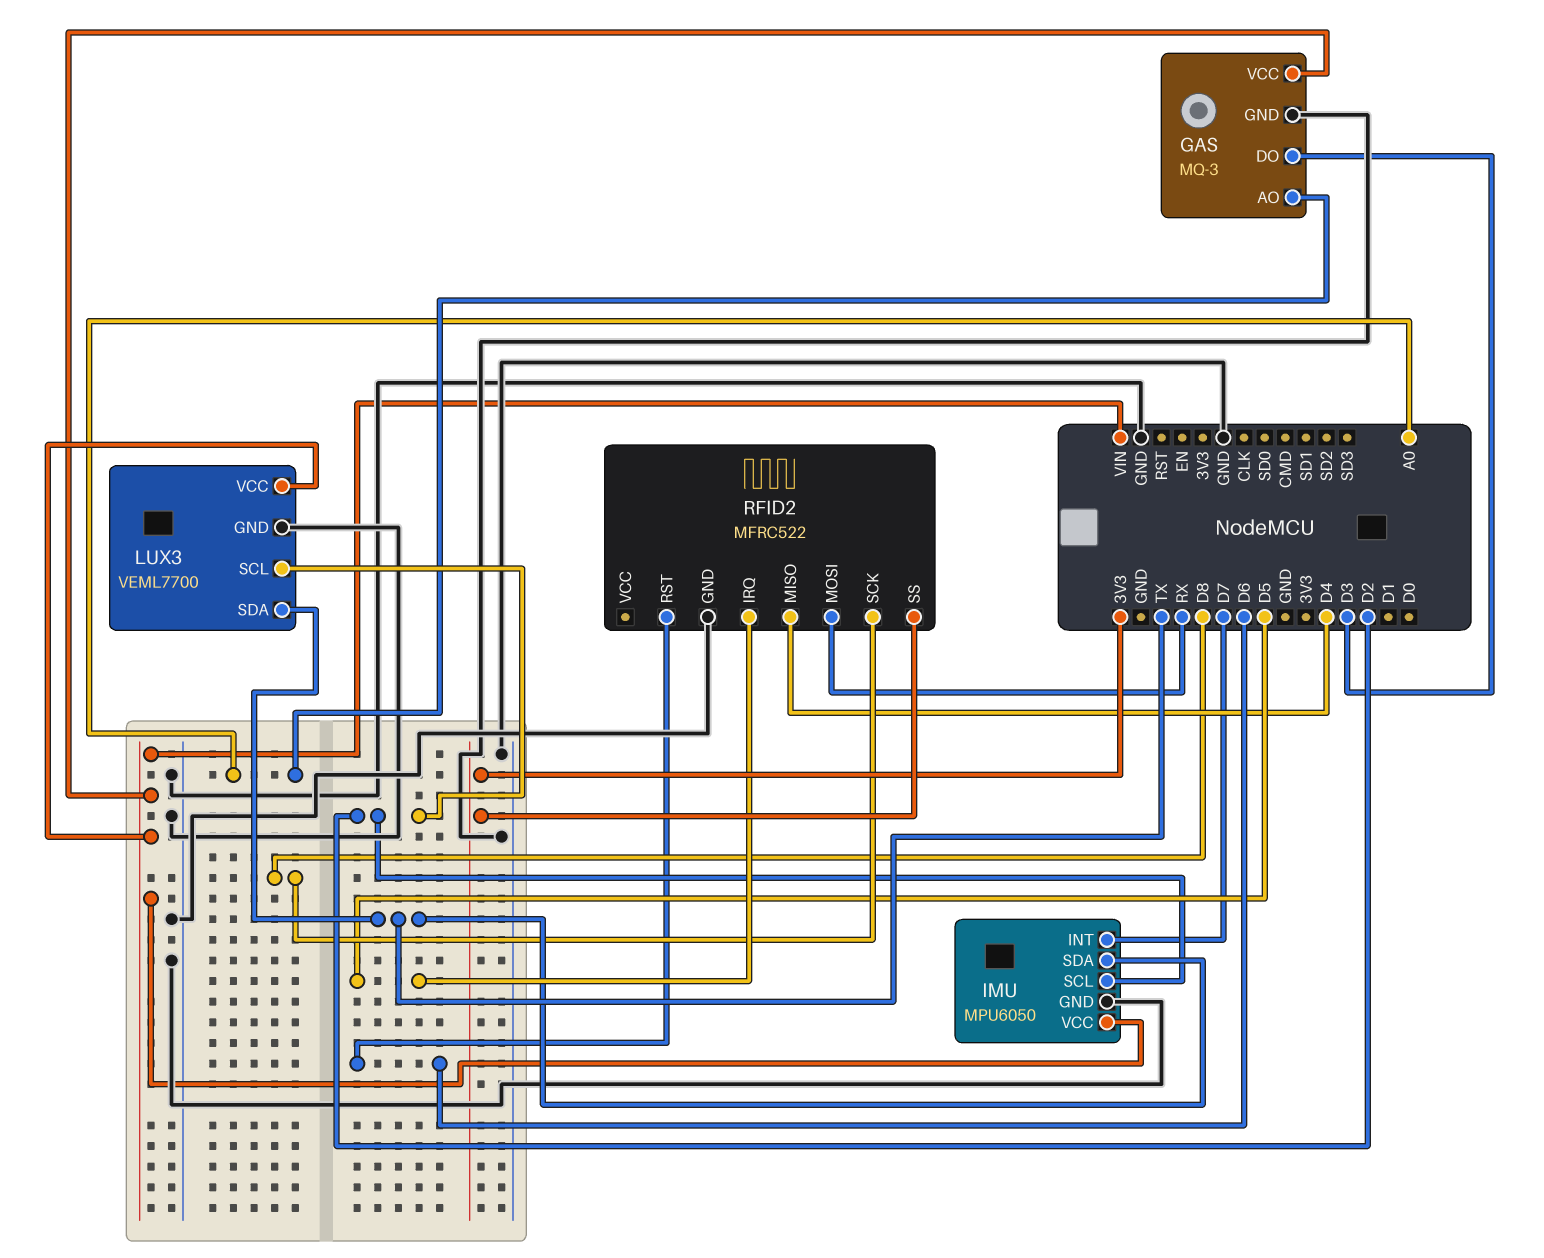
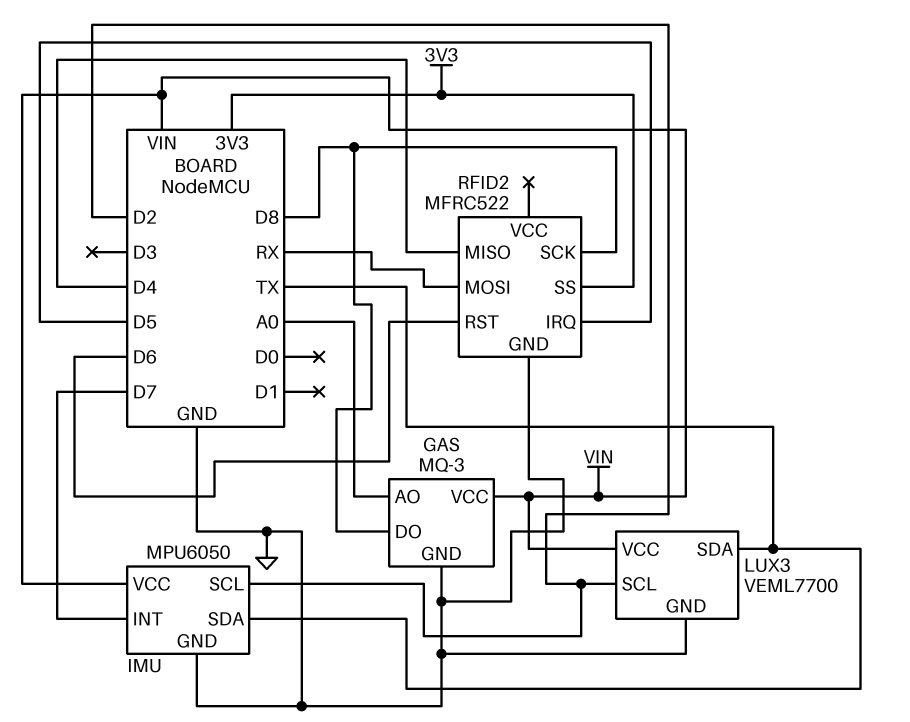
GAS pin DO: D3 -> D8

